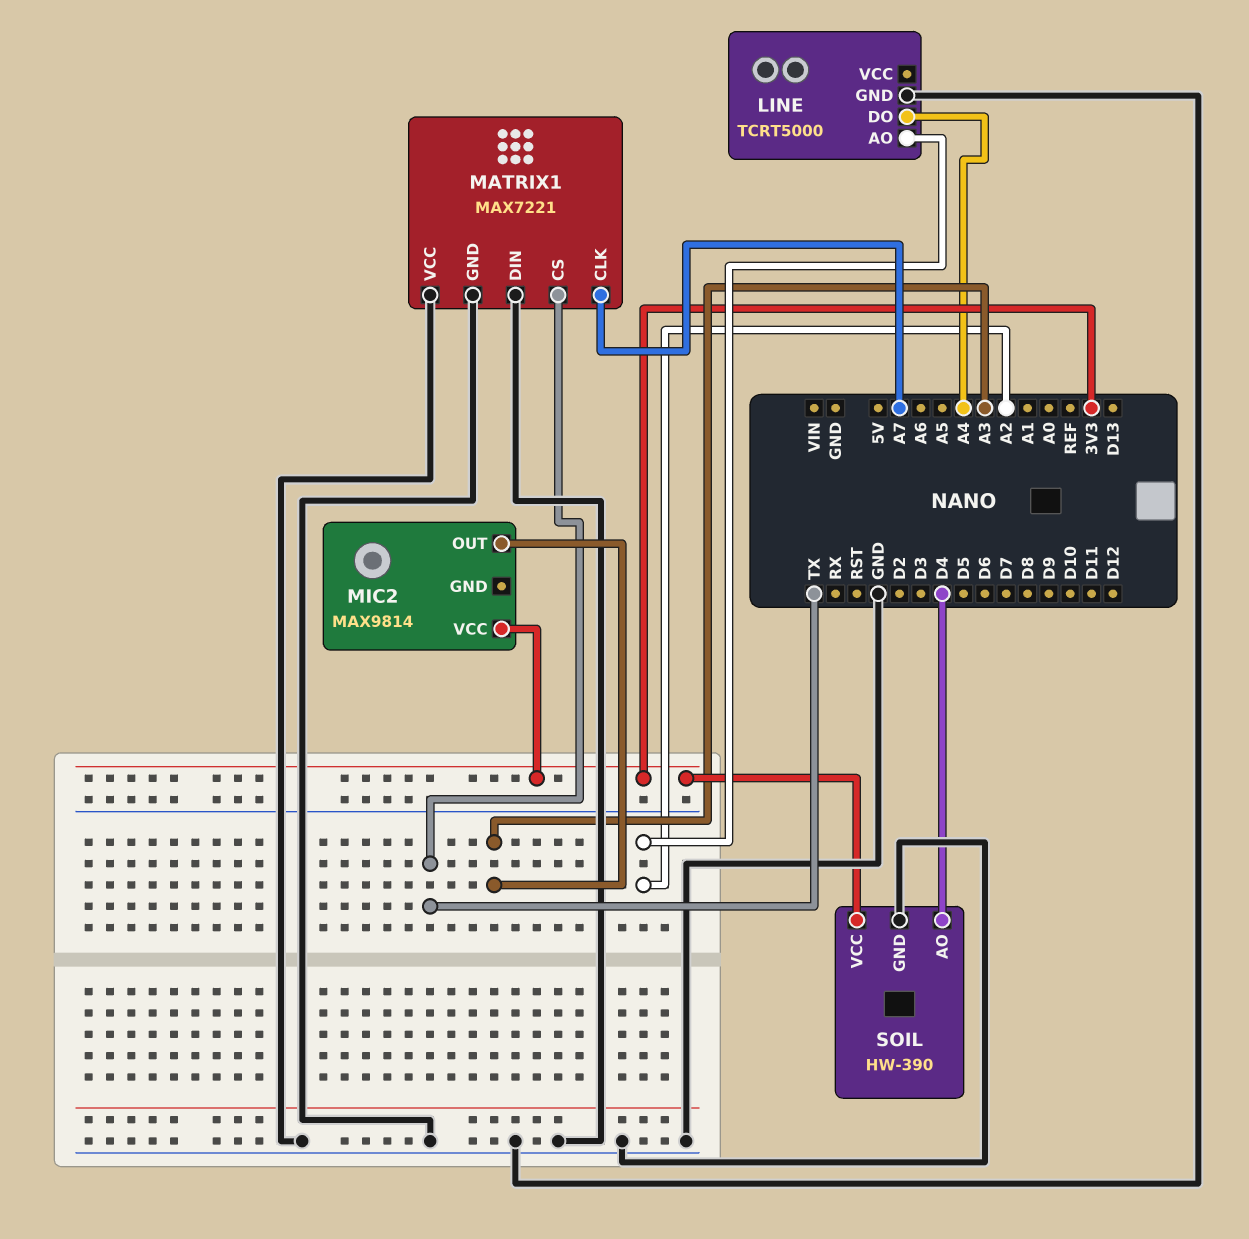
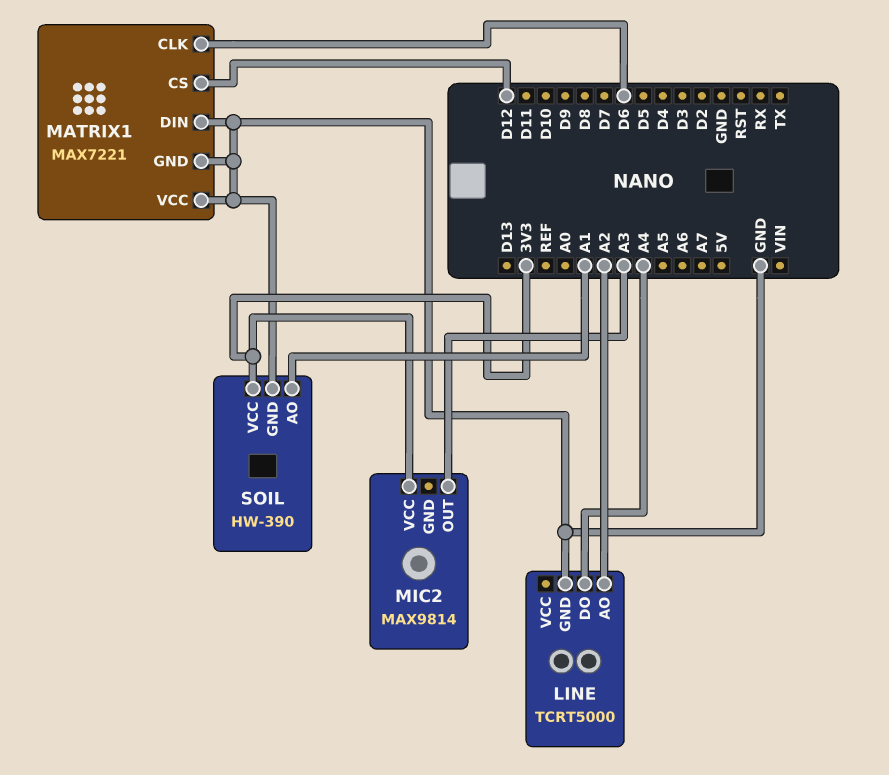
MATRIX1 pin CLK: A7 -> D6
MATRIX1 pin CS: TX -> D12
SOIL pin AO: D4 -> A1

